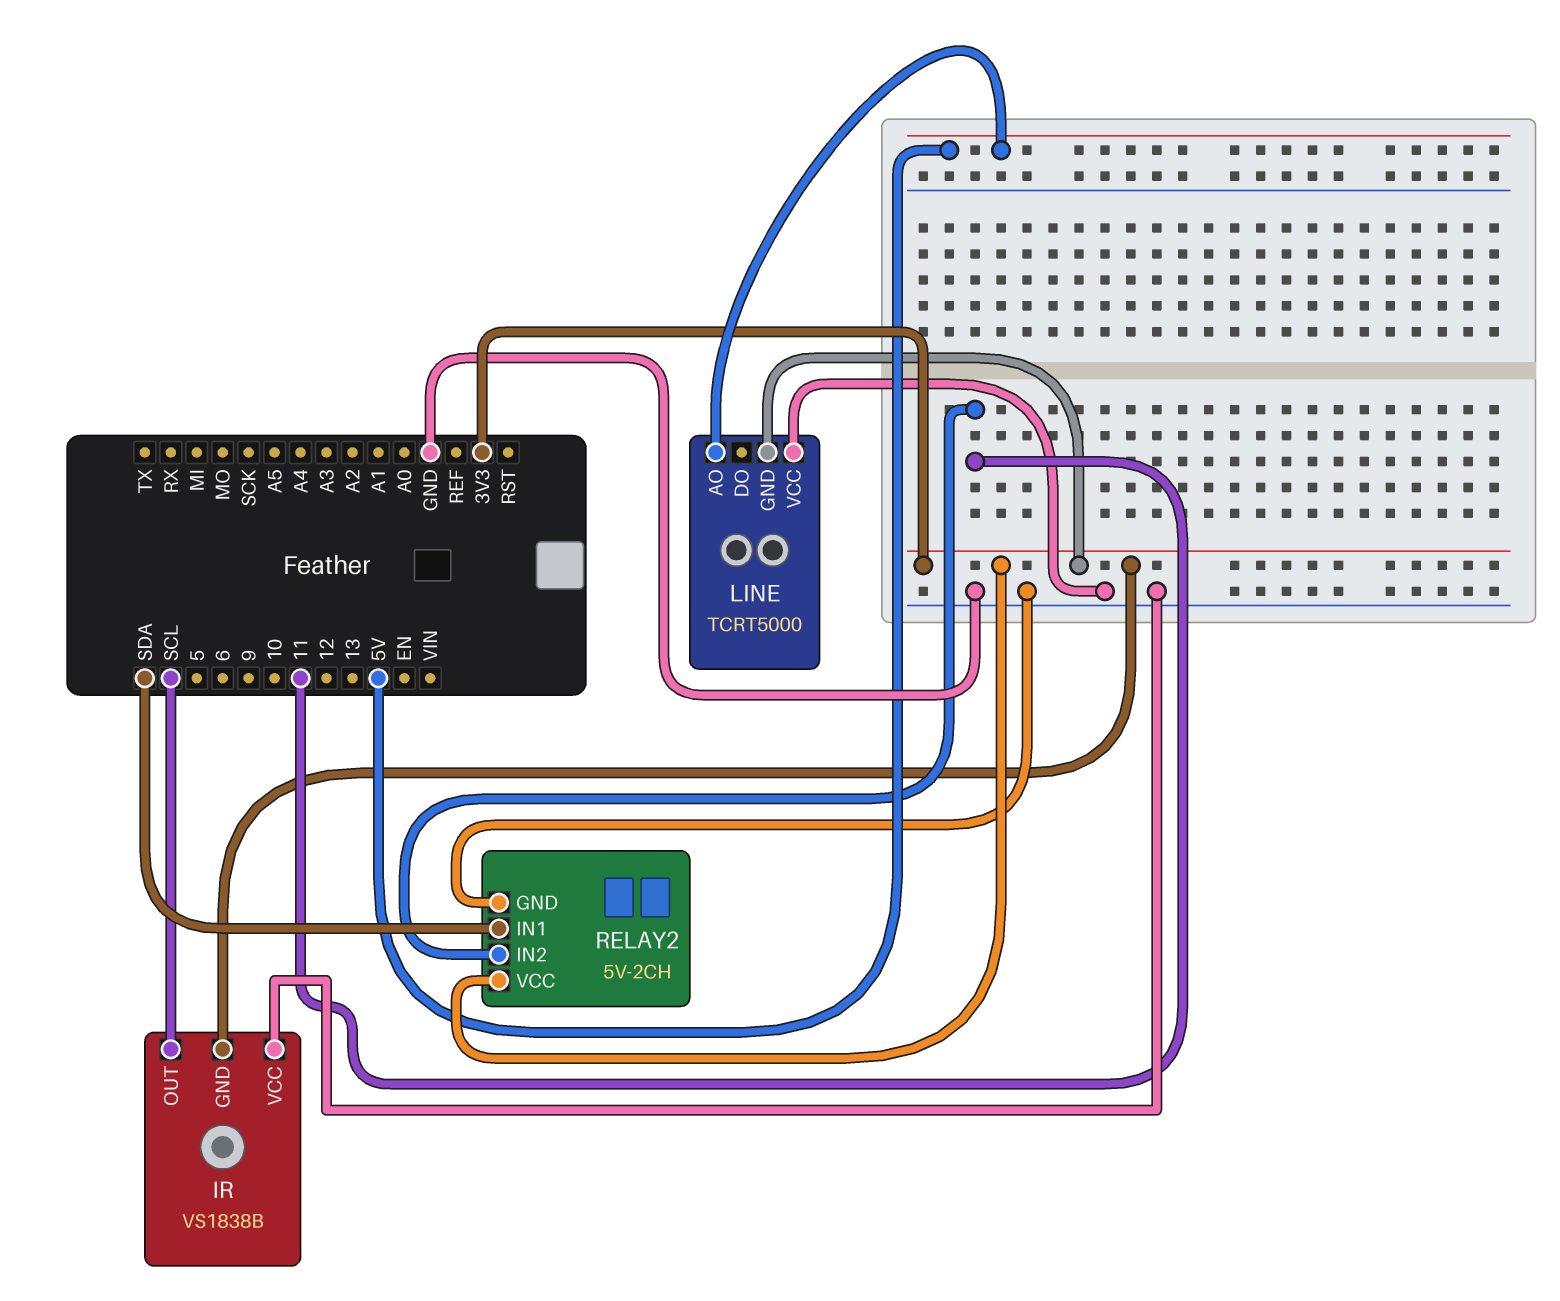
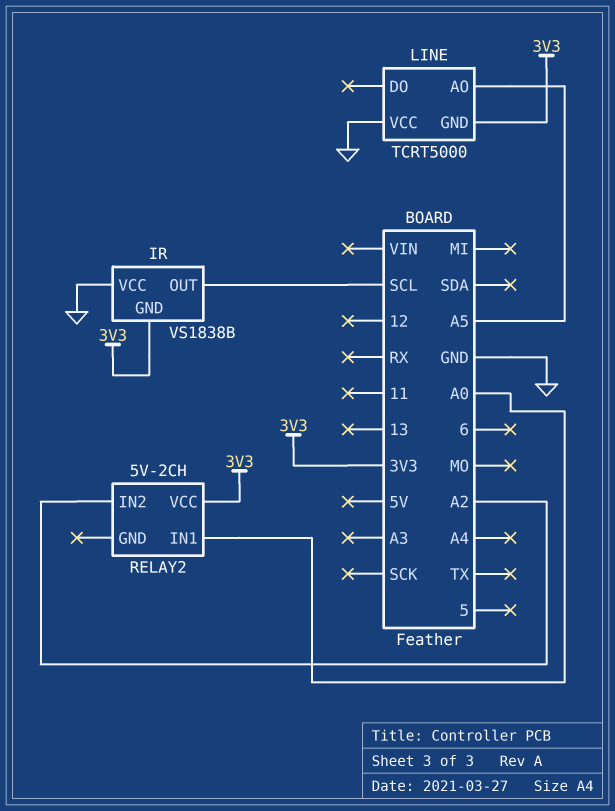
LINE pin AO: 5V -> A5
RELAY2 pin GND: GND -> none
RELAY2 pin IN1: SDA -> A0
RELAY2 pin IN2: 11 -> A2

